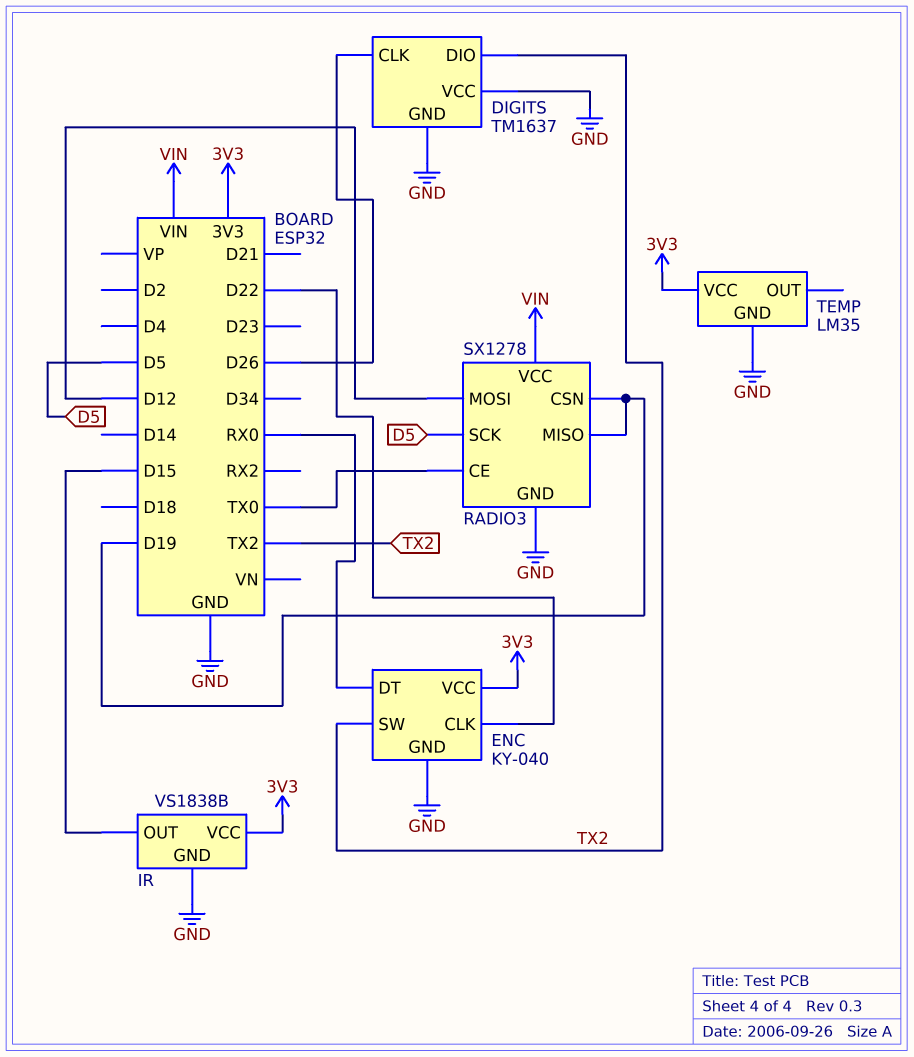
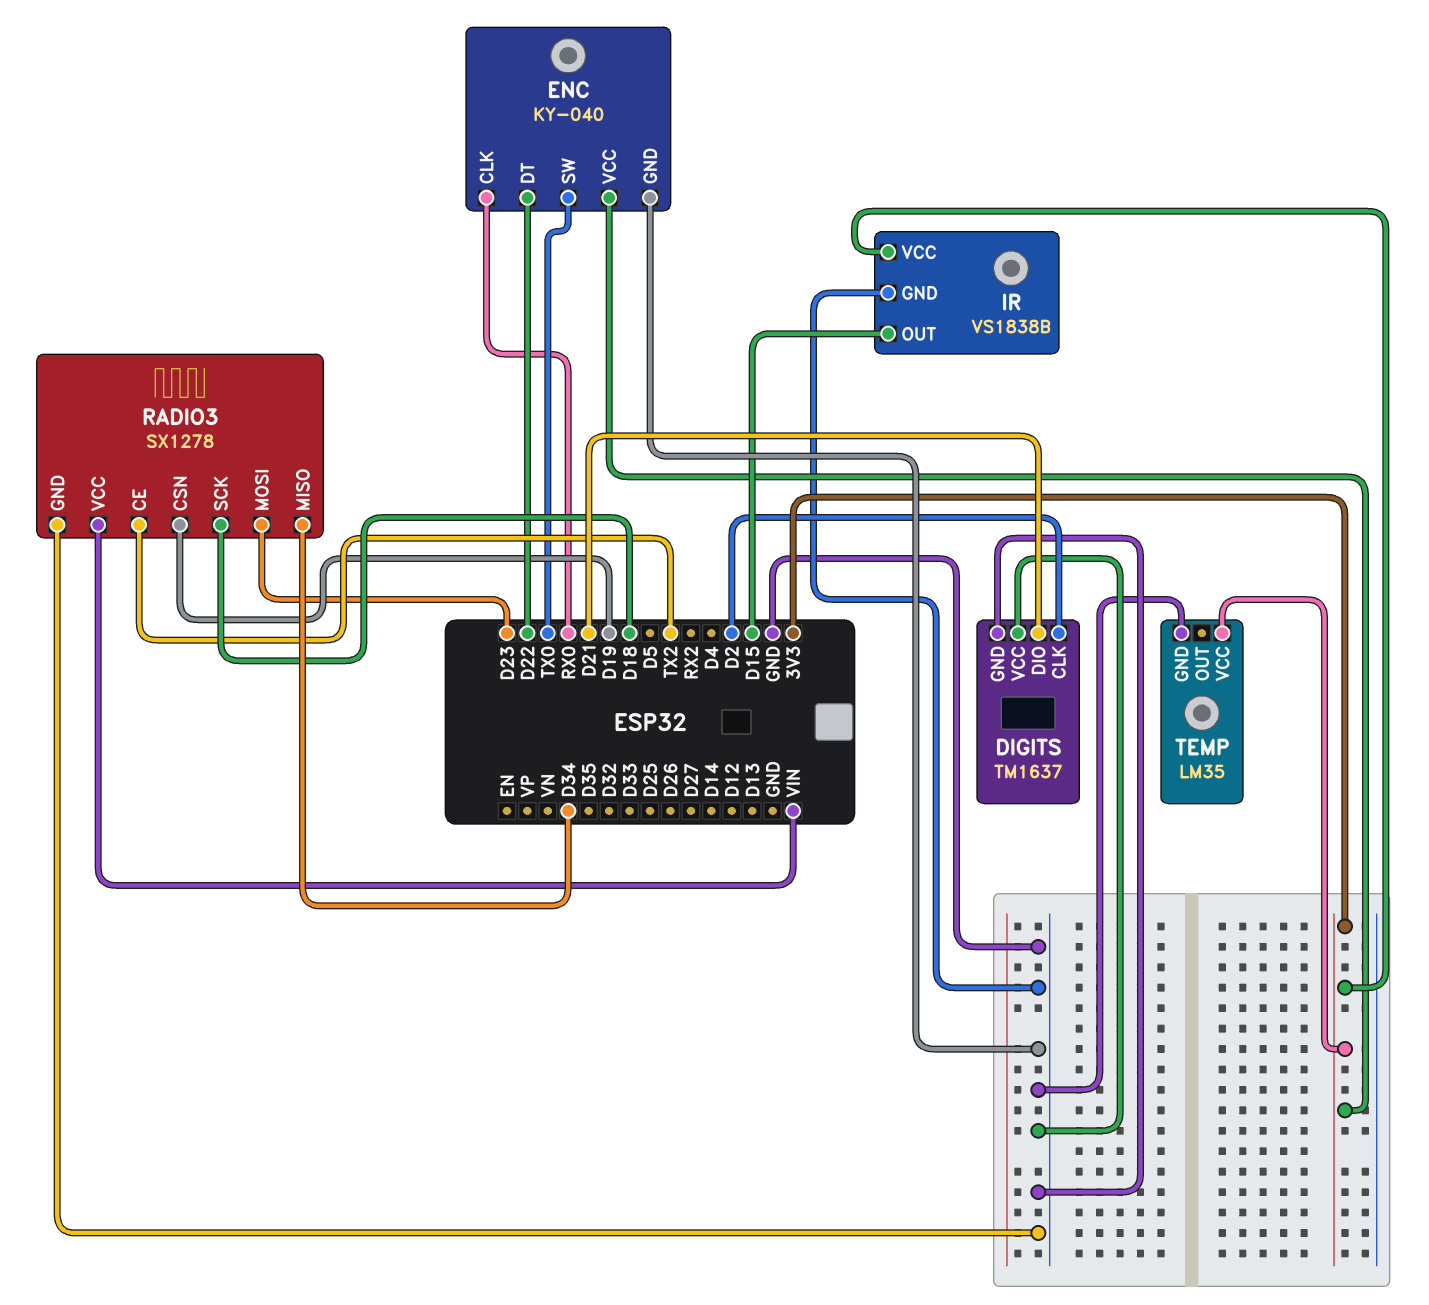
DIGITS pin CLK: D26 -> D2
DIGITS pin DIO: TX2 -> D21
ENC pin CLK: D22 -> RX0
ENC pin DT: RX0 -> D22
ENC pin SW: TX2 -> TX0
RADIO3 pin CE: TX0 -> TX2
RADIO3 pin MISO: D19 -> D34
RADIO3 pin MOSI: D12 -> D23
RADIO3 pin SCK: D5 -> D18

